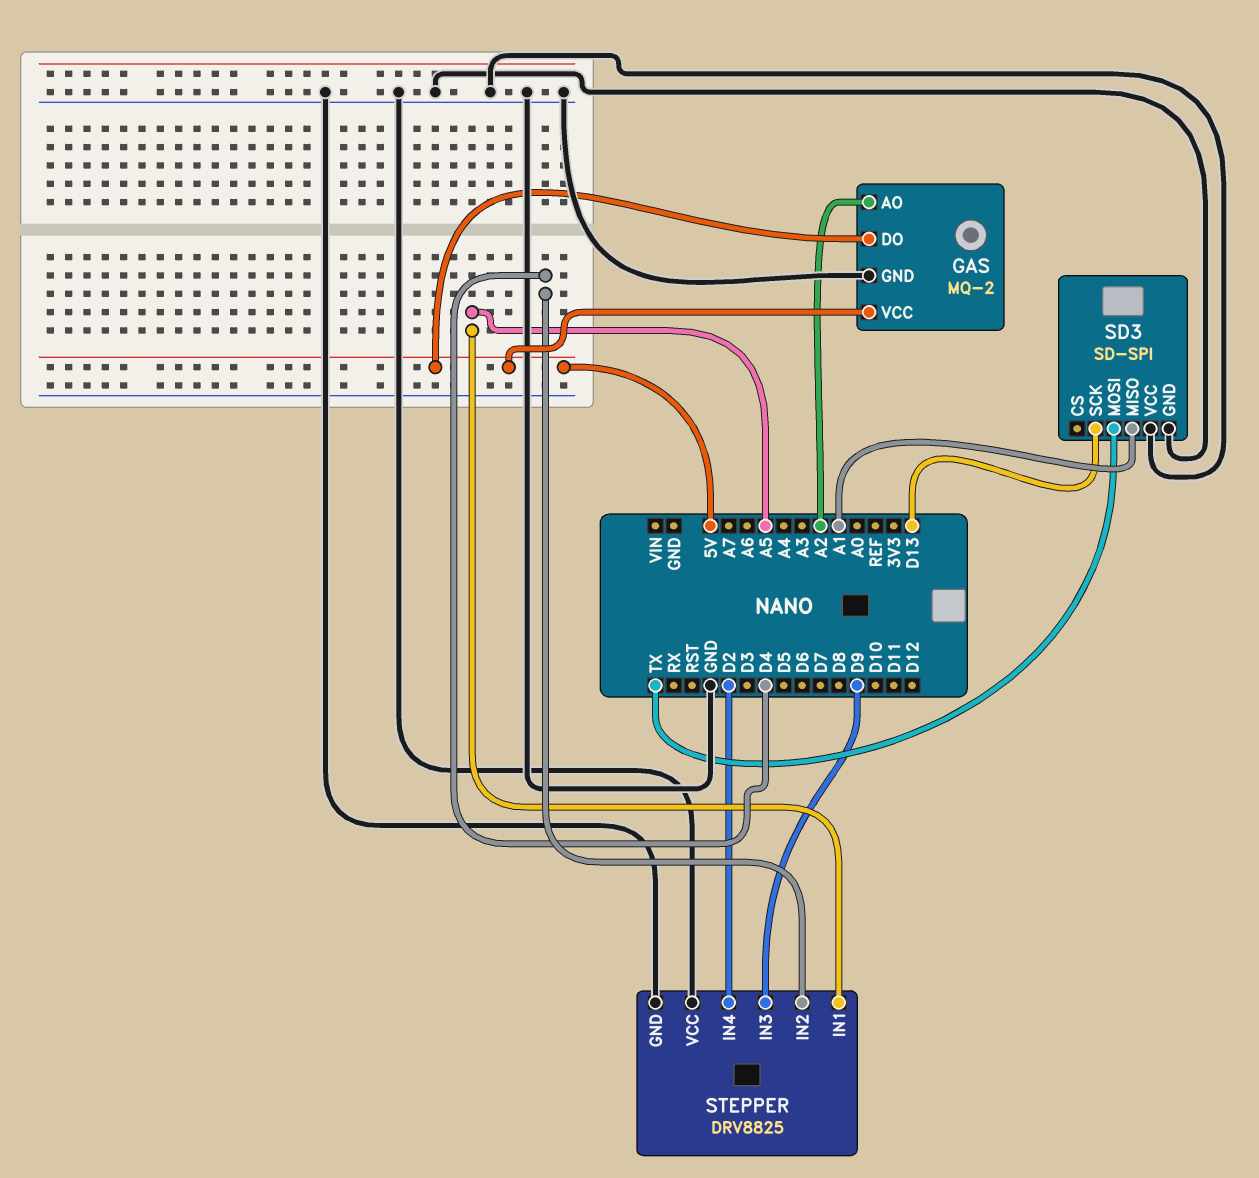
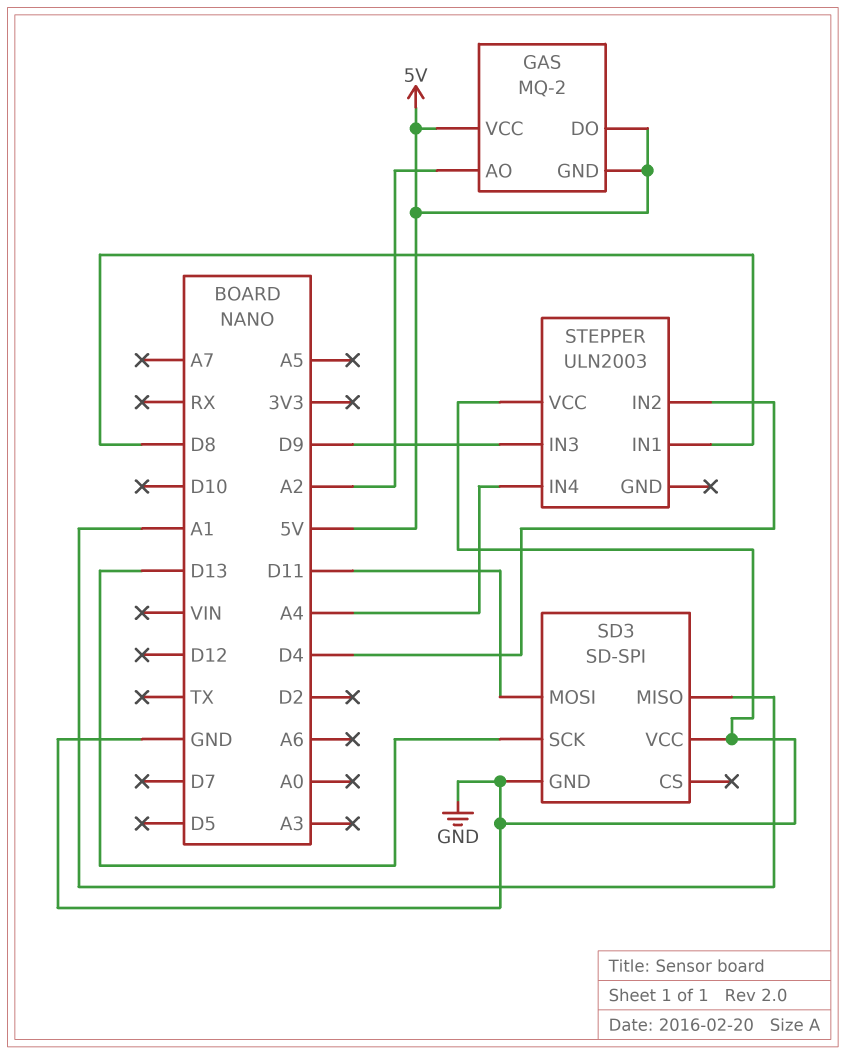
GAS pin GND: GND -> 5V
SD3 pin MOSI: TX -> D11
STEPPER: DRV8825 -> ULN2003
STEPPER pin GND: GND -> none
STEPPER pin IN1: A5 -> D8
STEPPER pin IN4: D2 -> A4

